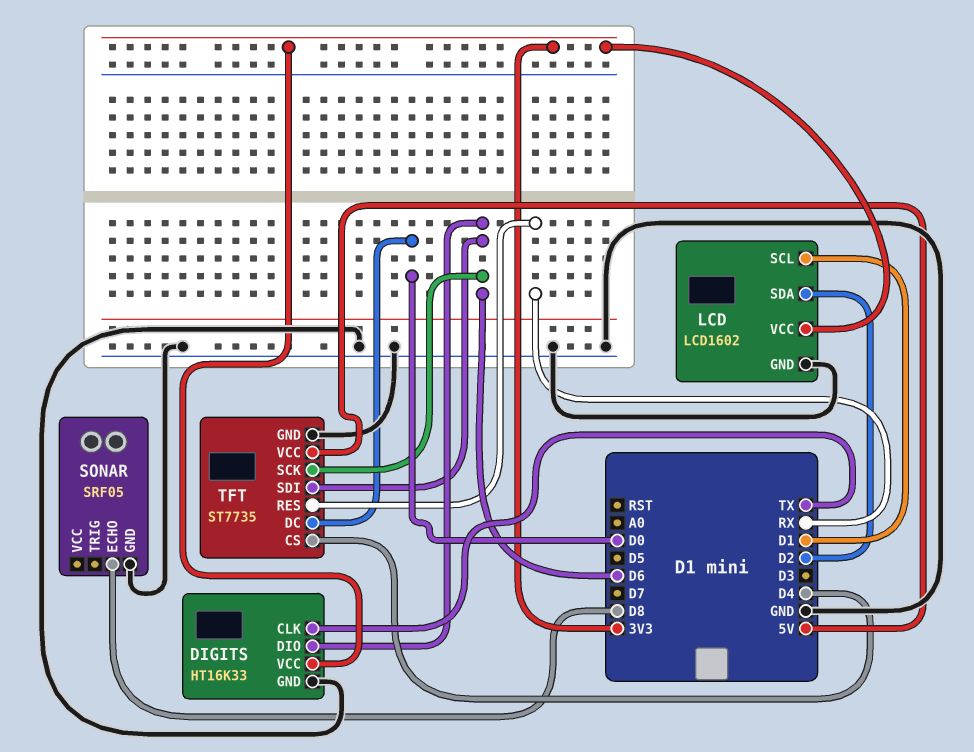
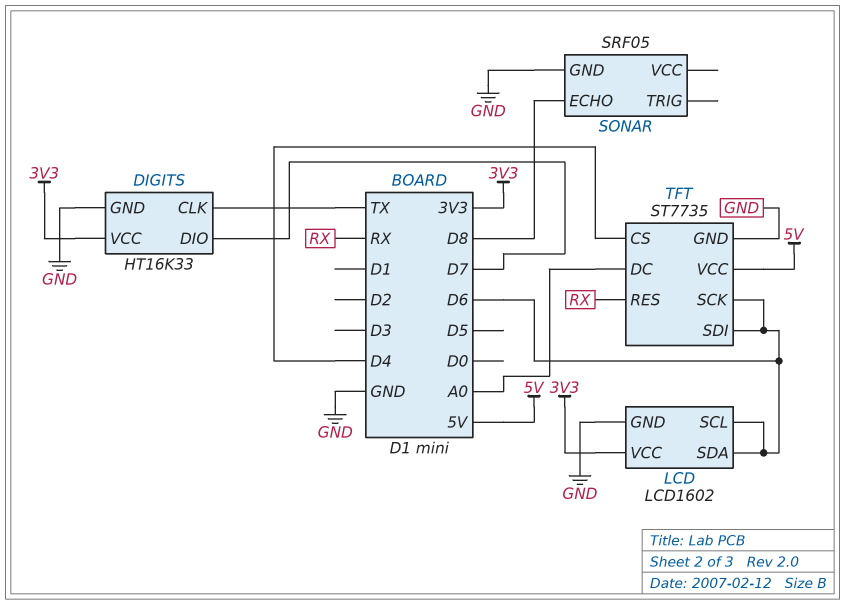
DIGITS pin DIO: D6 -> D7
LCD pin SCL: D1 -> D6
LCD pin SDA: D2 -> D6
TFT pin DC: D0 -> A0

